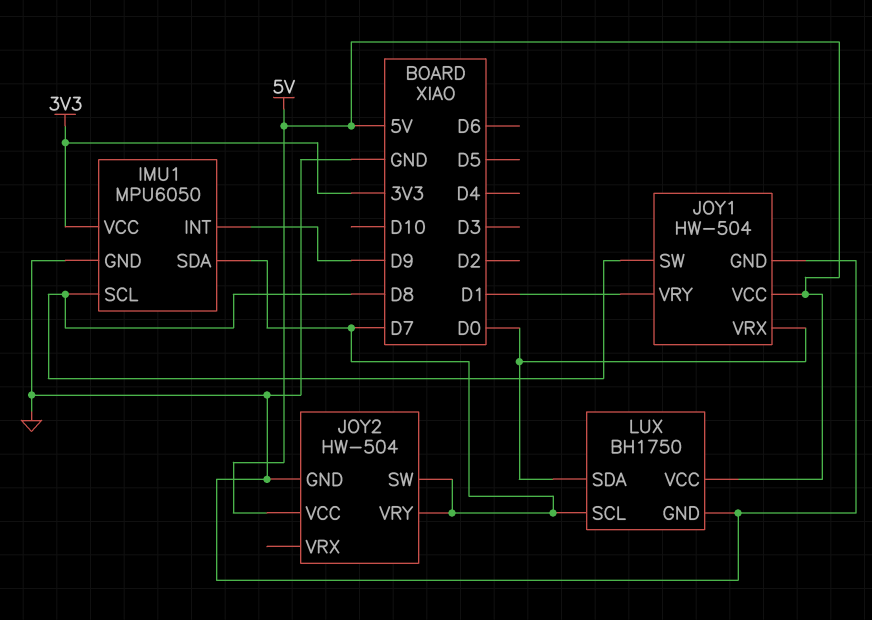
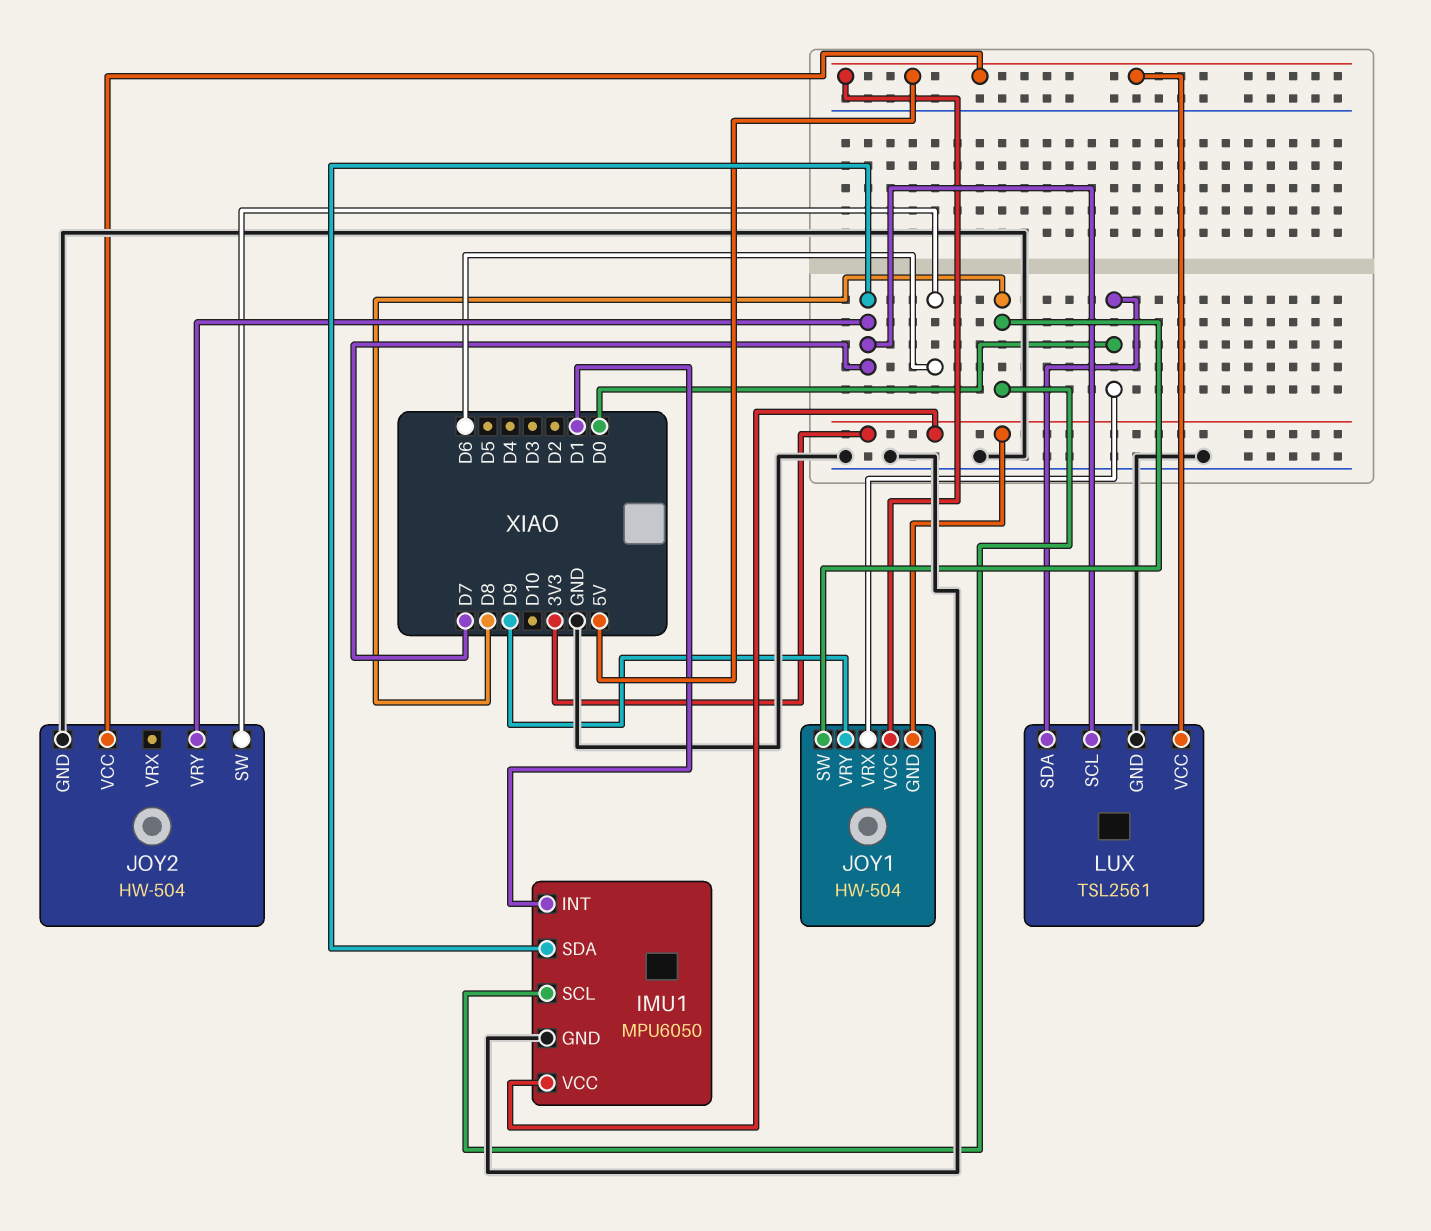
IMU1 pin INT: D9 -> D1
JOY1 pin GND: GND -> 3V3
JOY1 pin VRY: D1 -> D9
JOY2 pin SW: D7 -> D6
LUX: BH1750 -> TSL2561

